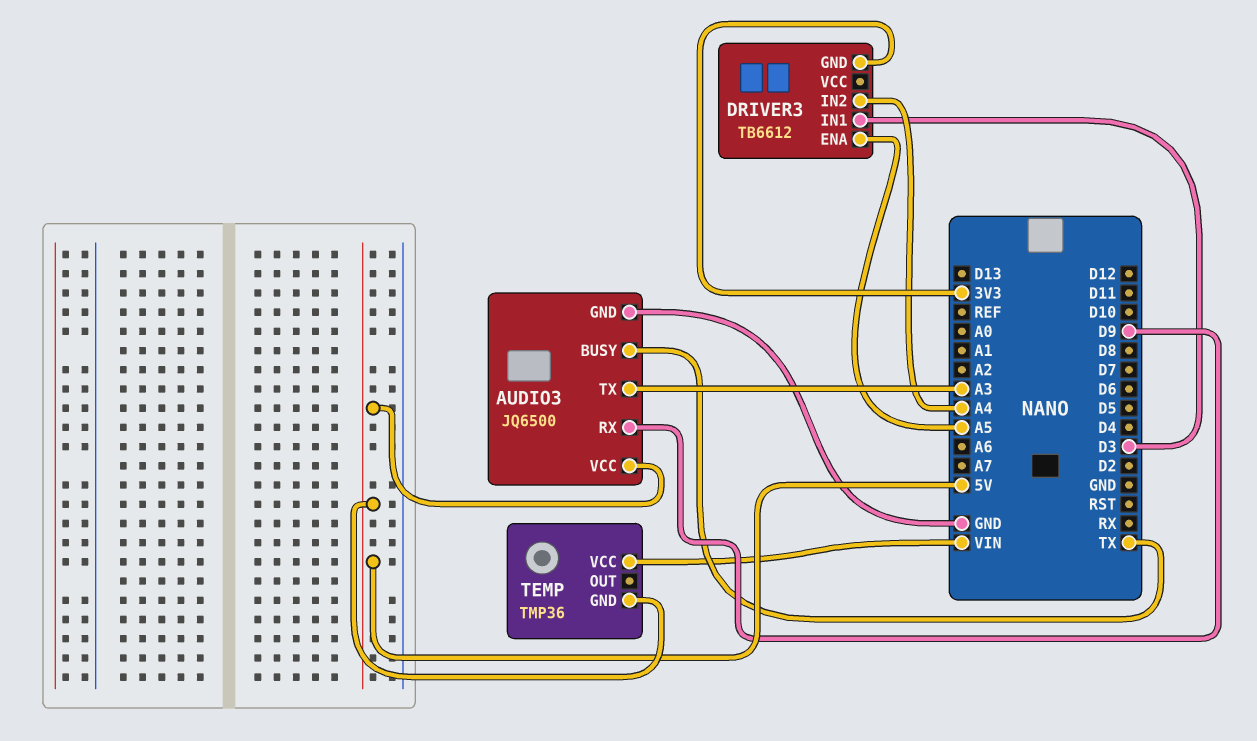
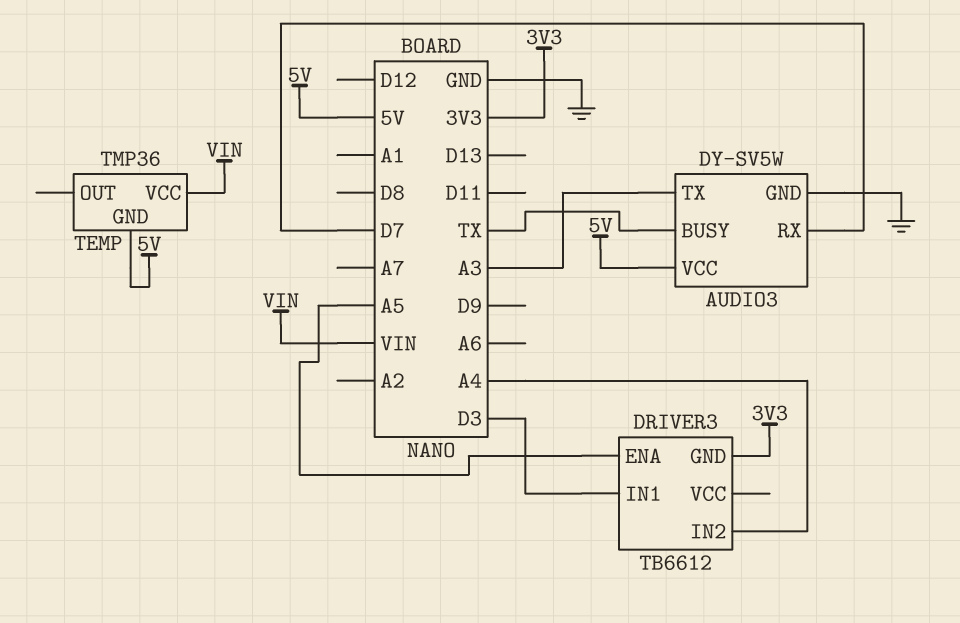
AUDIO3: JQ6500 -> DY-SV5W
AUDIO3 pin RX: D9 -> D7

